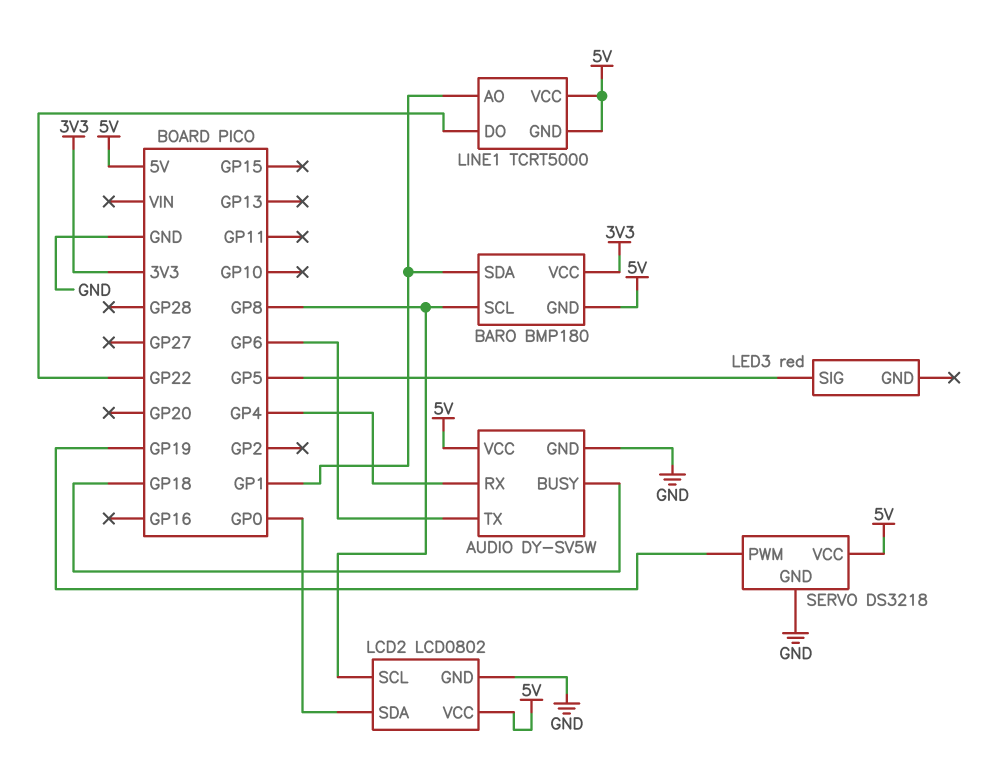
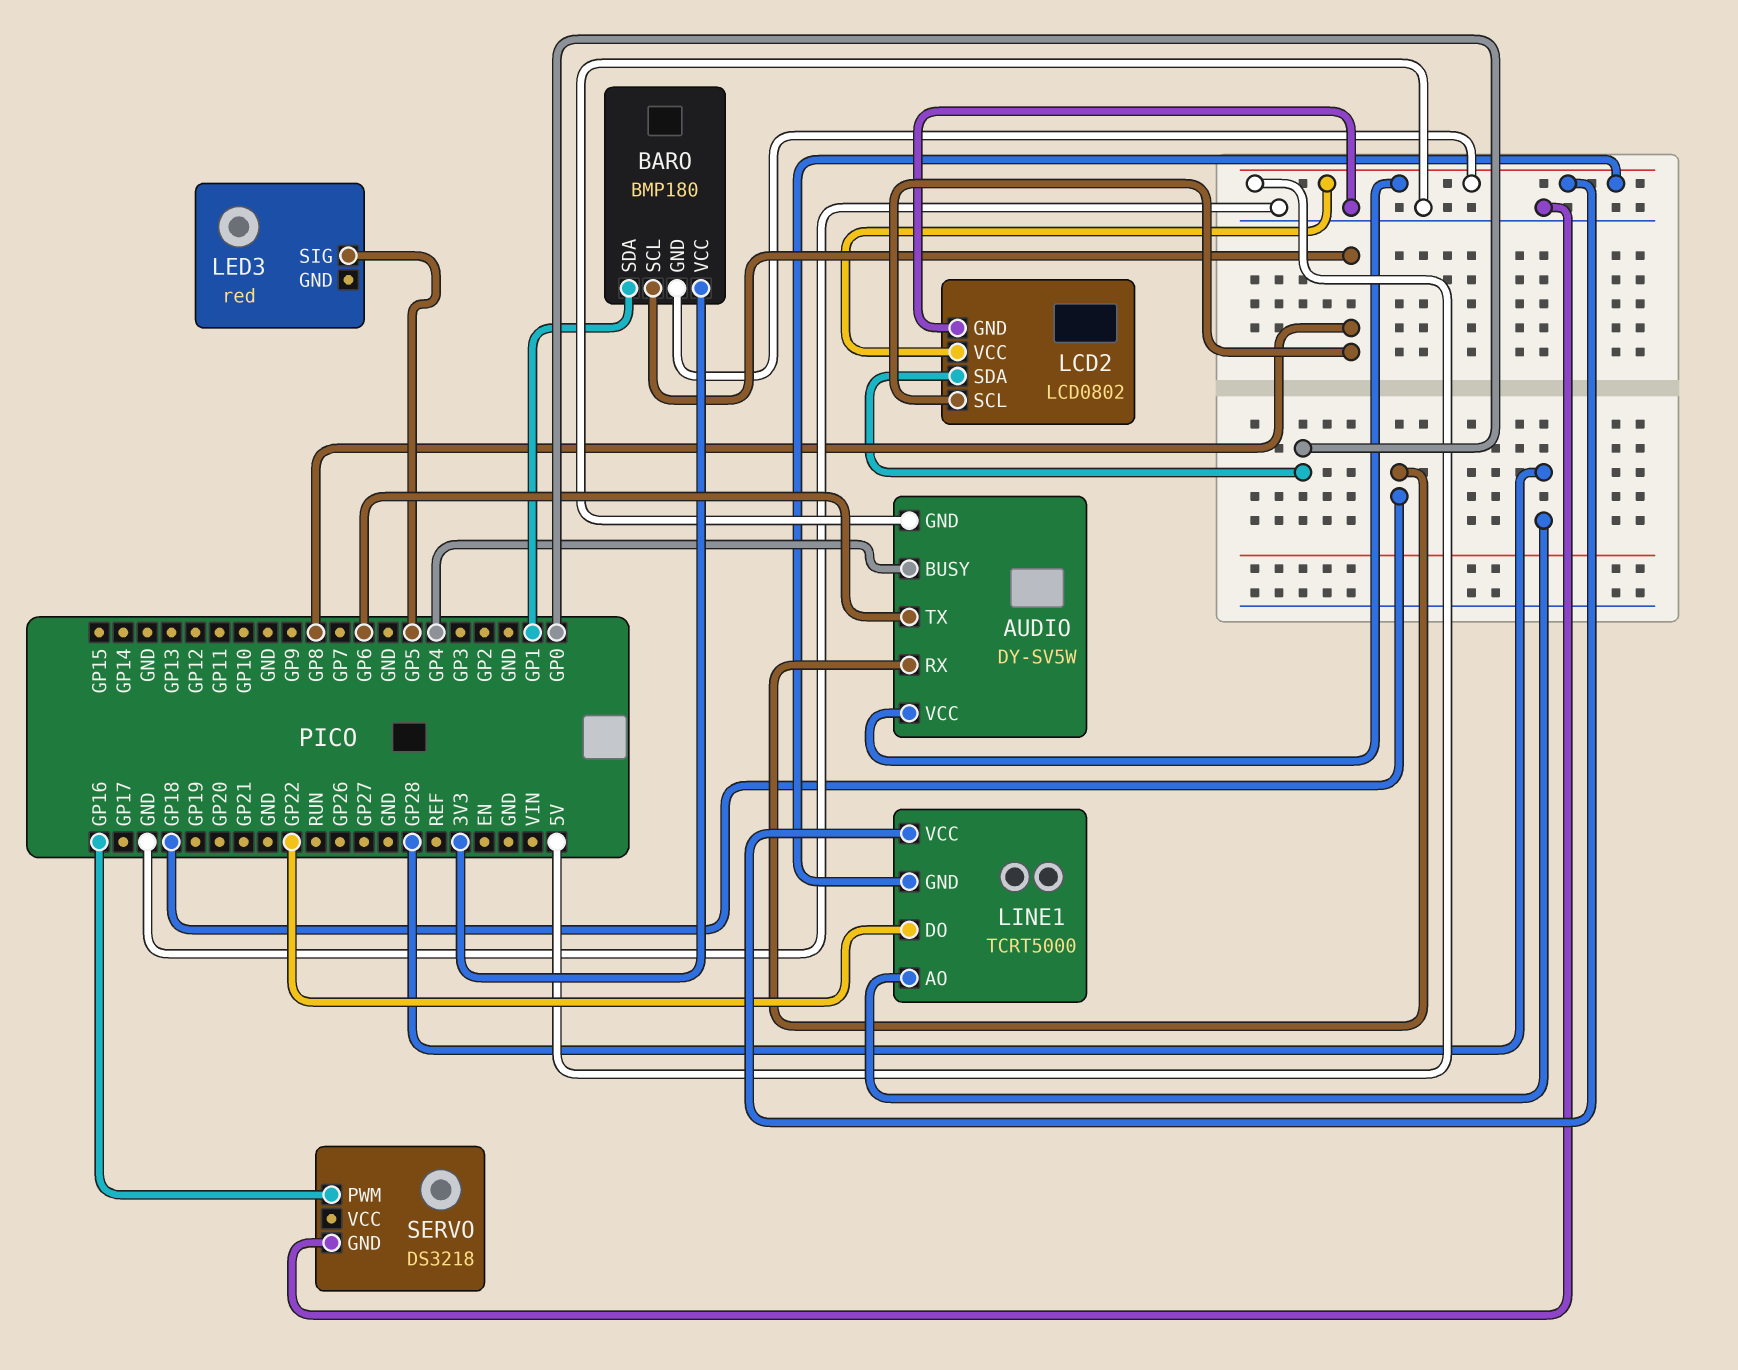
AUDIO pin BUSY: GP18 -> GP4
AUDIO pin RX: GP4 -> GP18
LINE1 pin AO: GP1 -> GP28
SERVO pin PWM: GP19 -> GP16
SERVO pin VCC: 5V -> none

